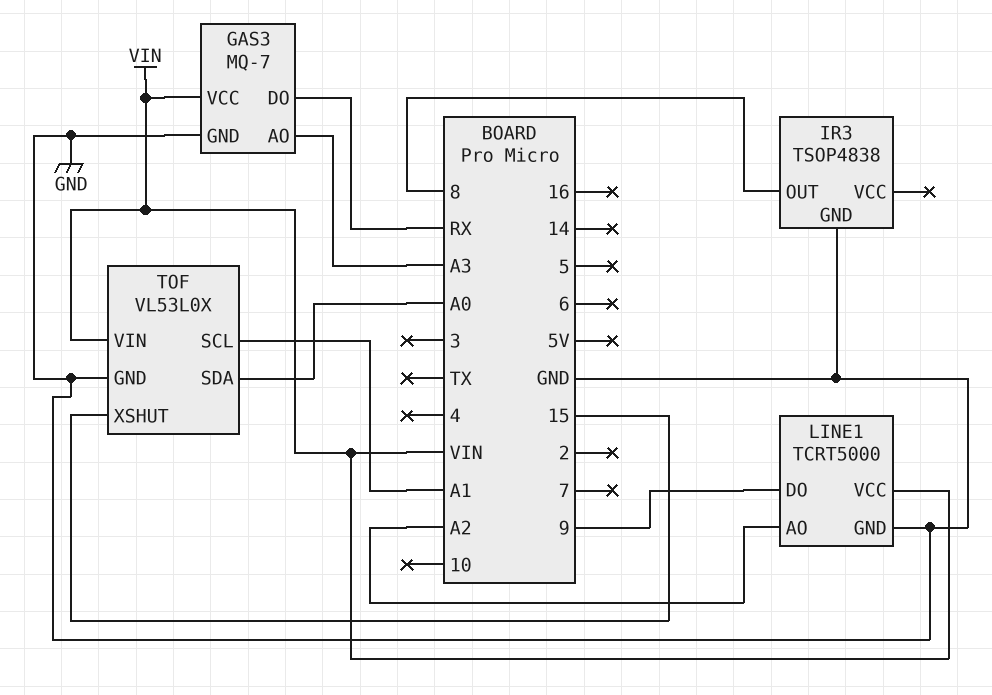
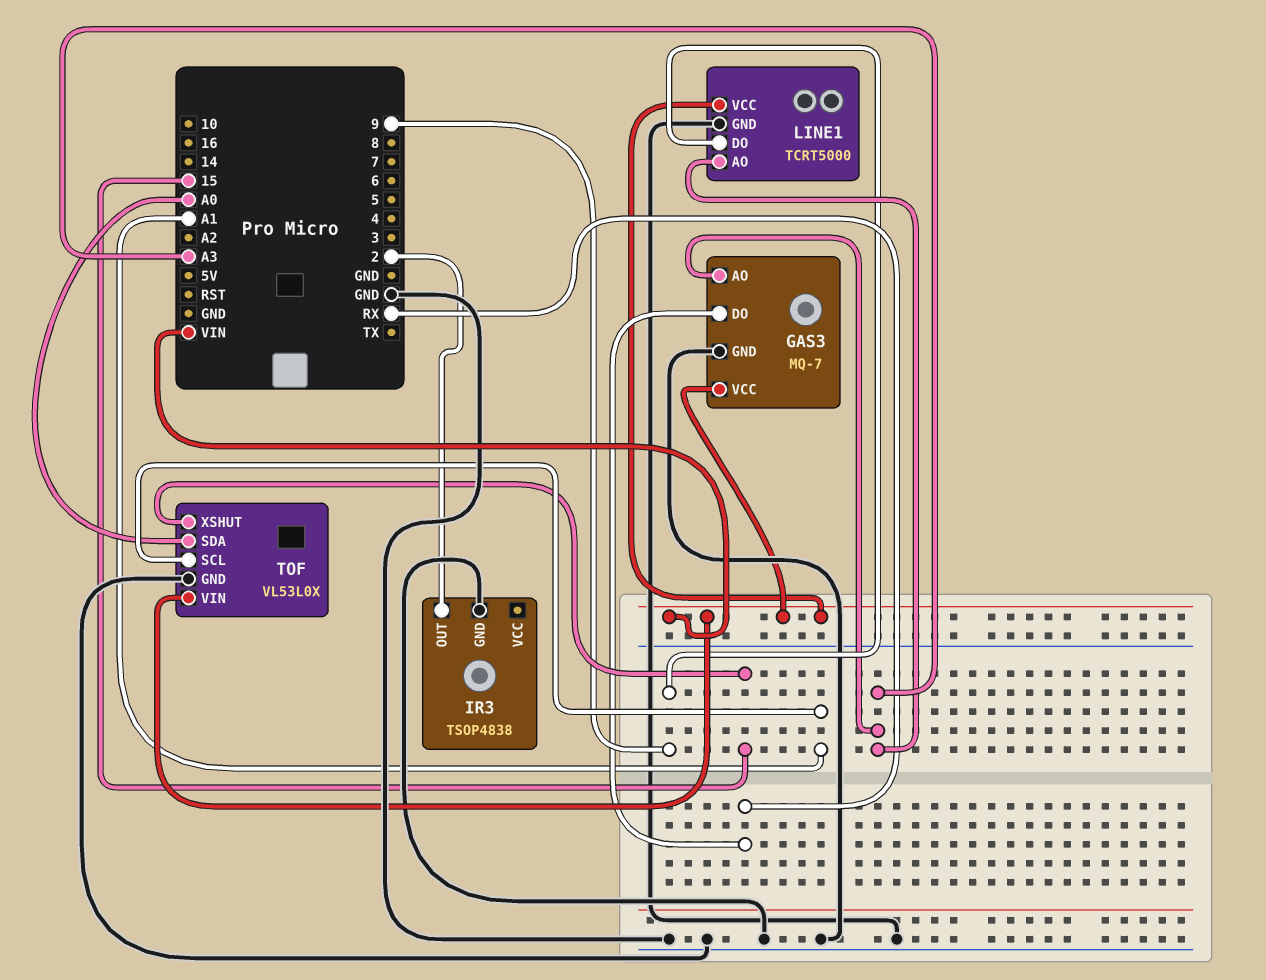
IR3 pin OUT: 8 -> 2
LINE1 pin AO: A2 -> A3

